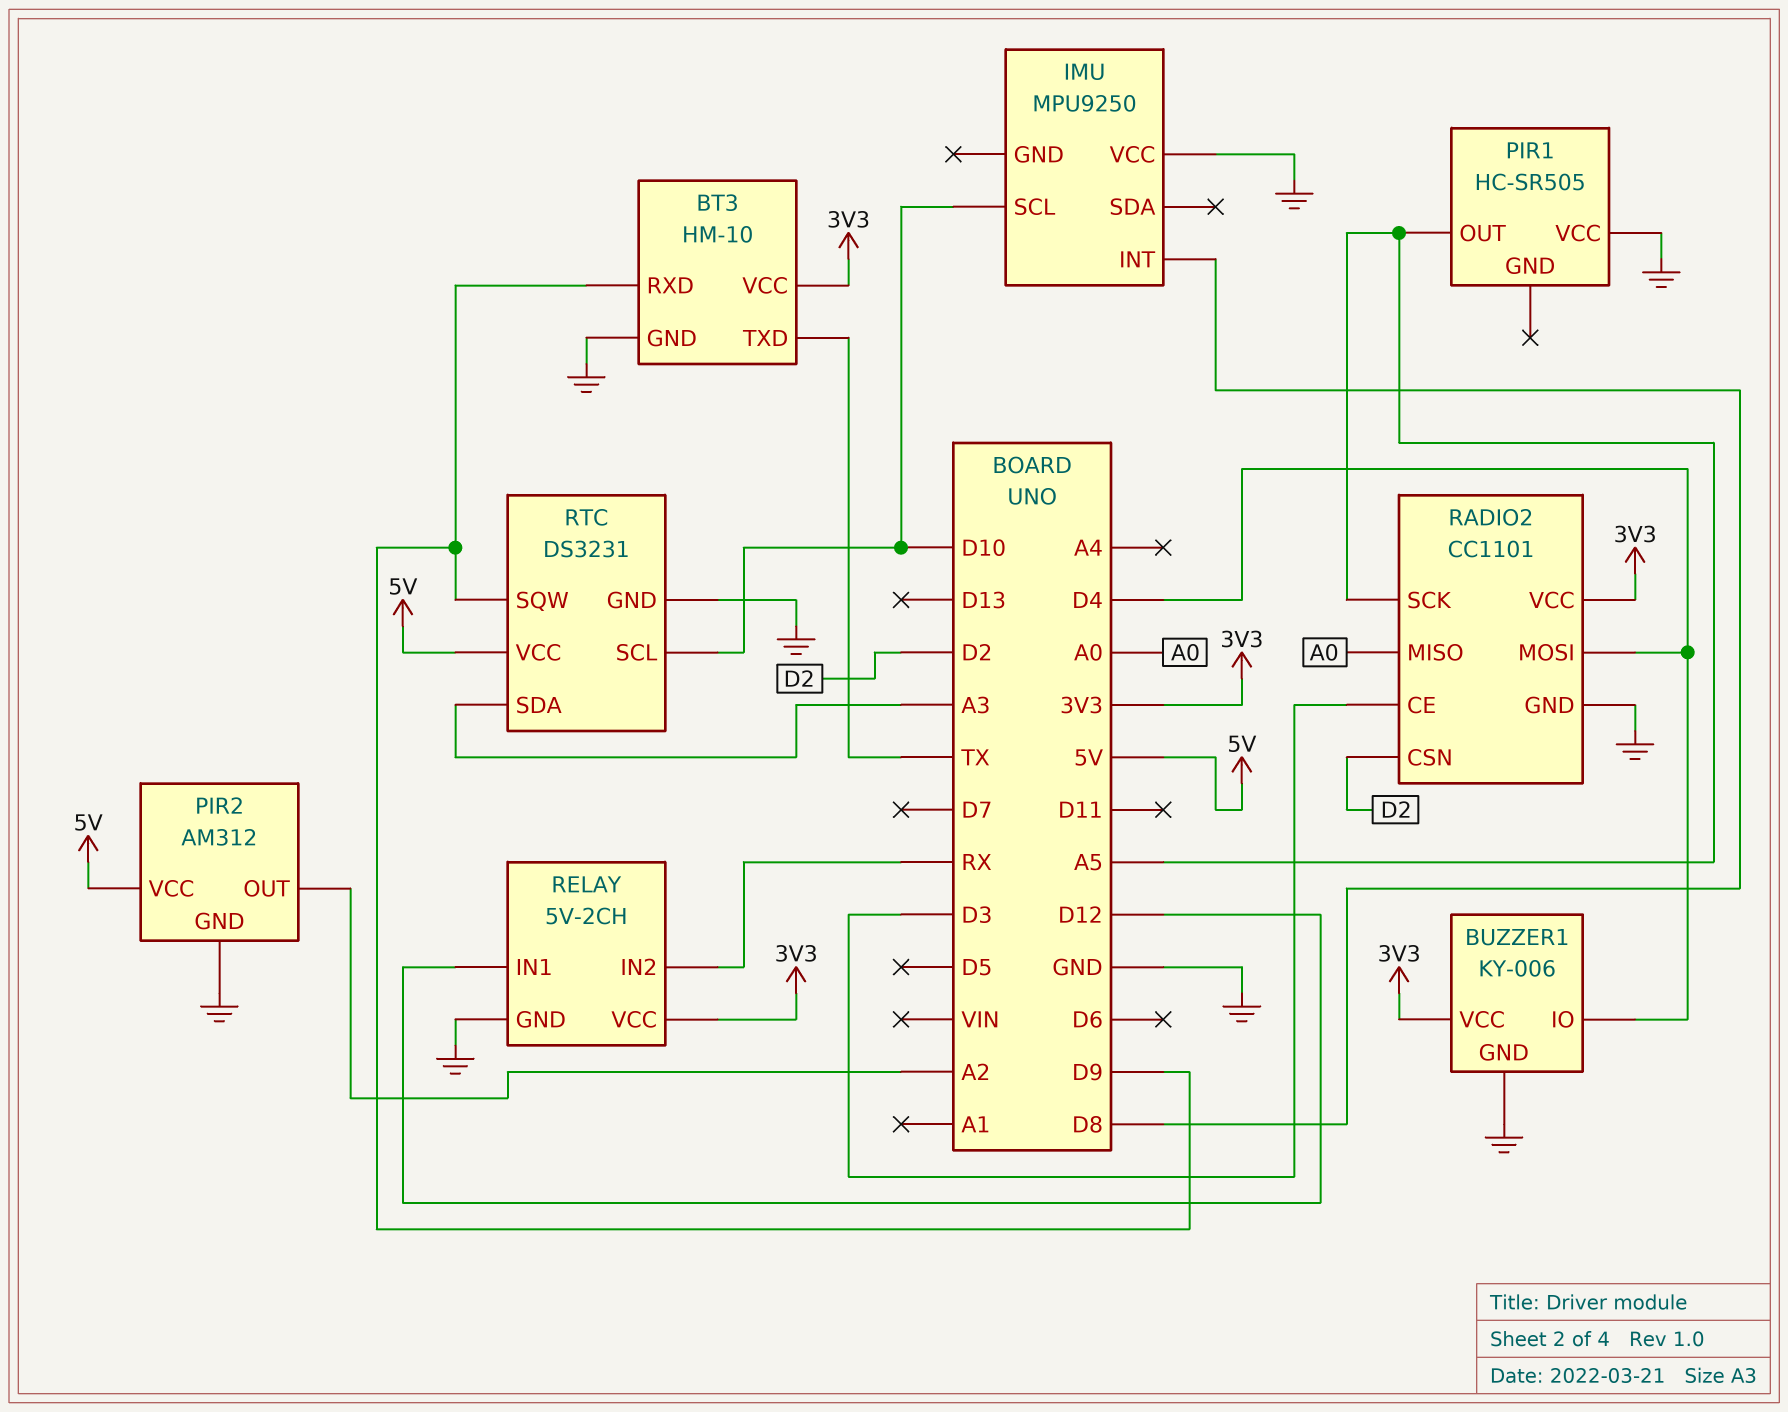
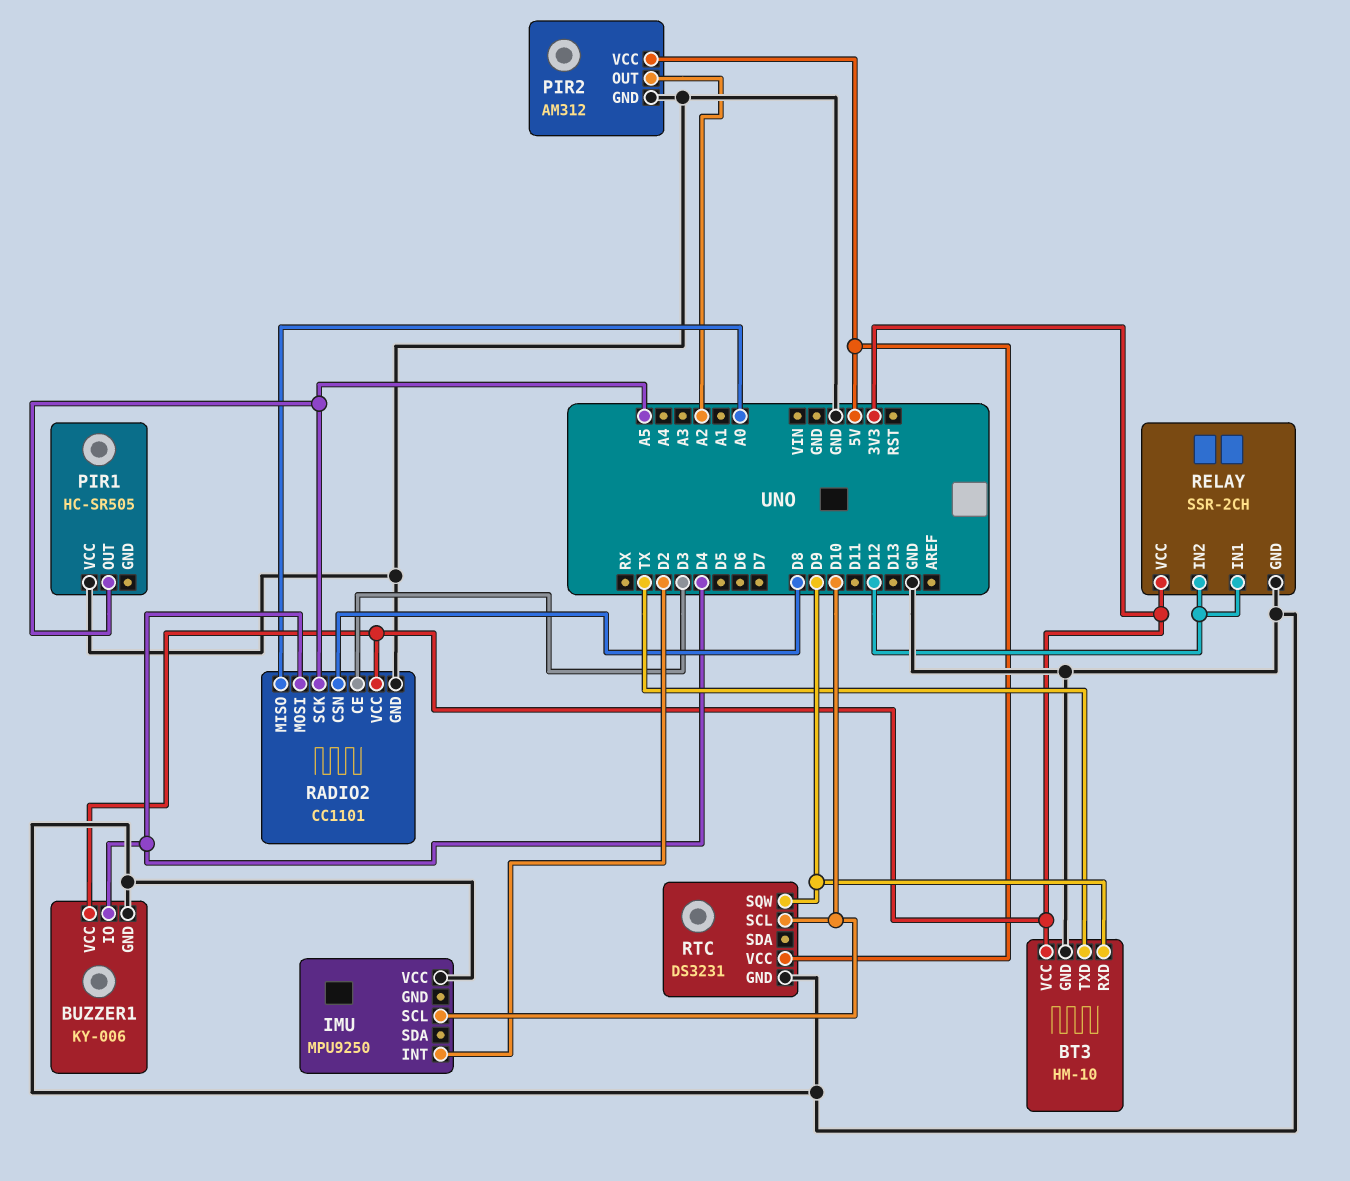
IMU pin INT: D8 -> D2
RADIO2 pin CSN: D2 -> D8
RELAY: 5V-2CH -> SSR-2CH
RELAY pin IN2: RX -> D12
RTC pin SDA: A3 -> none

